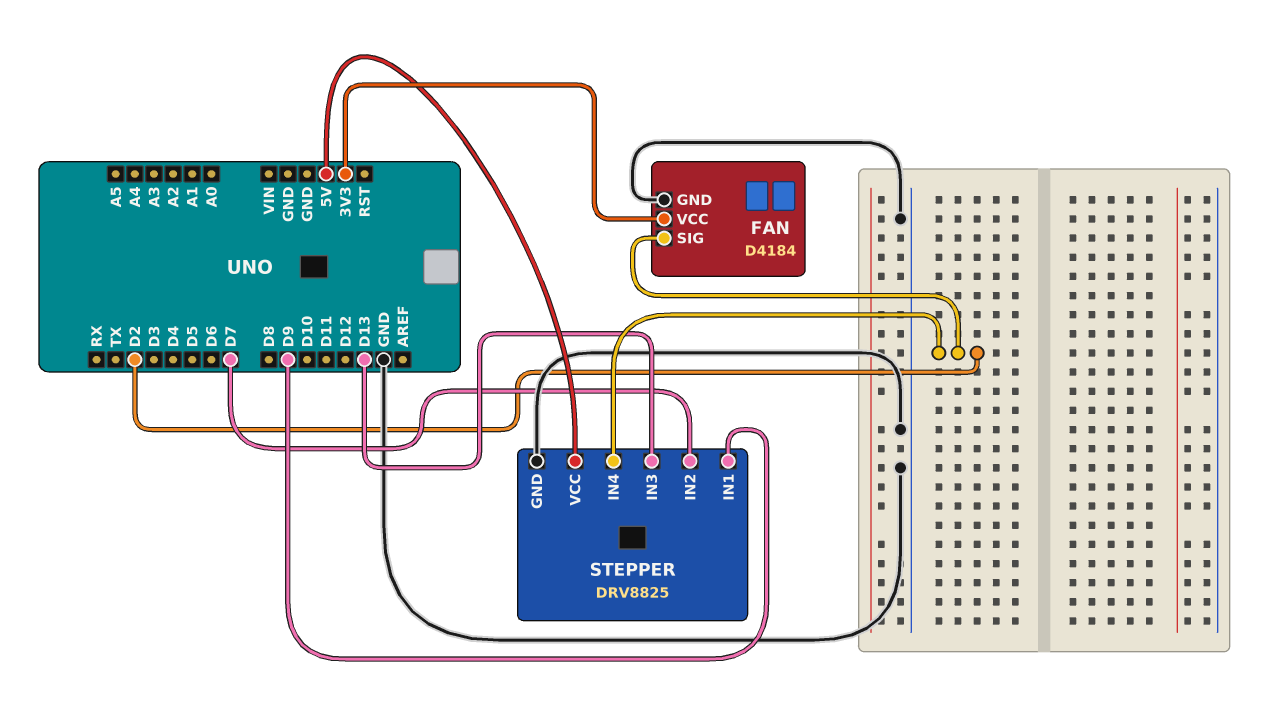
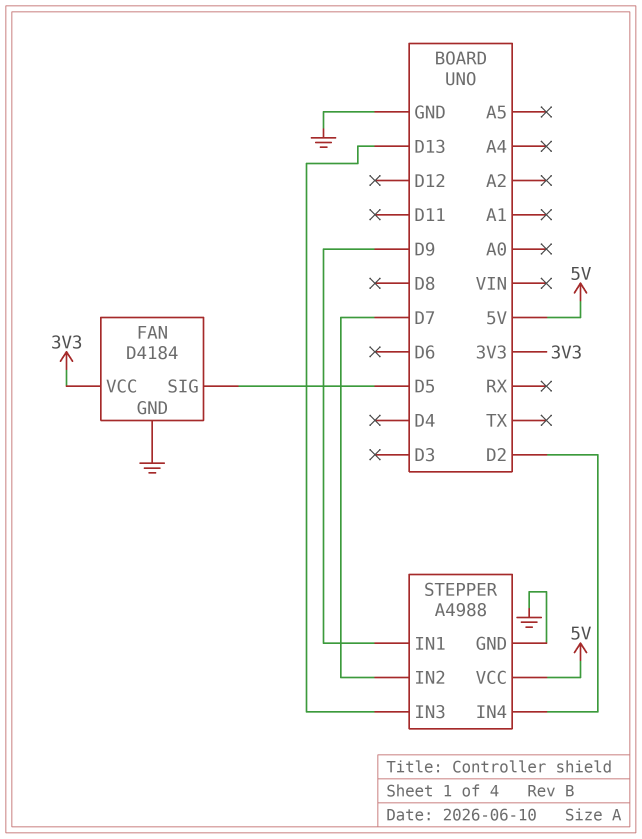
FAN pin SIG: D2 -> D5
STEPPER: DRV8825 -> A4988

